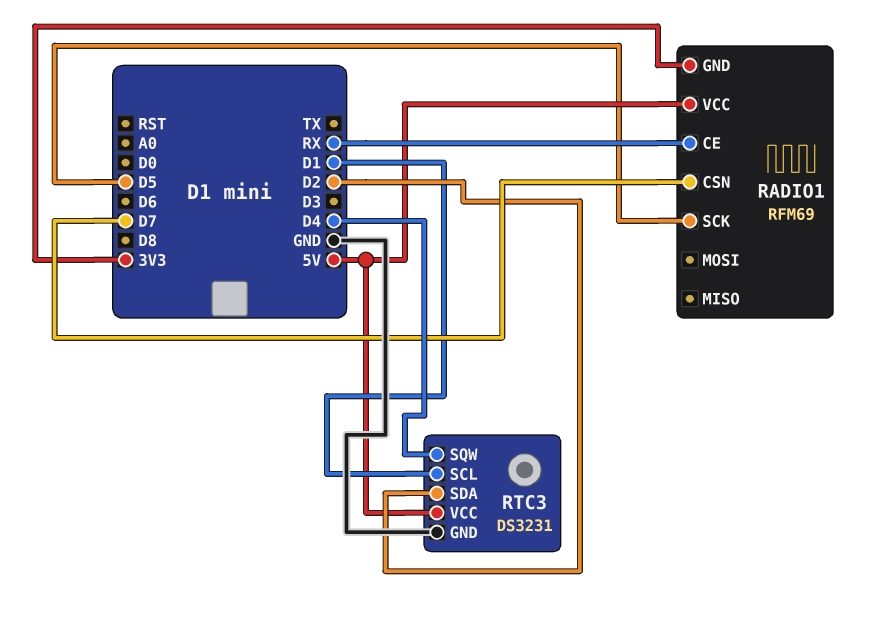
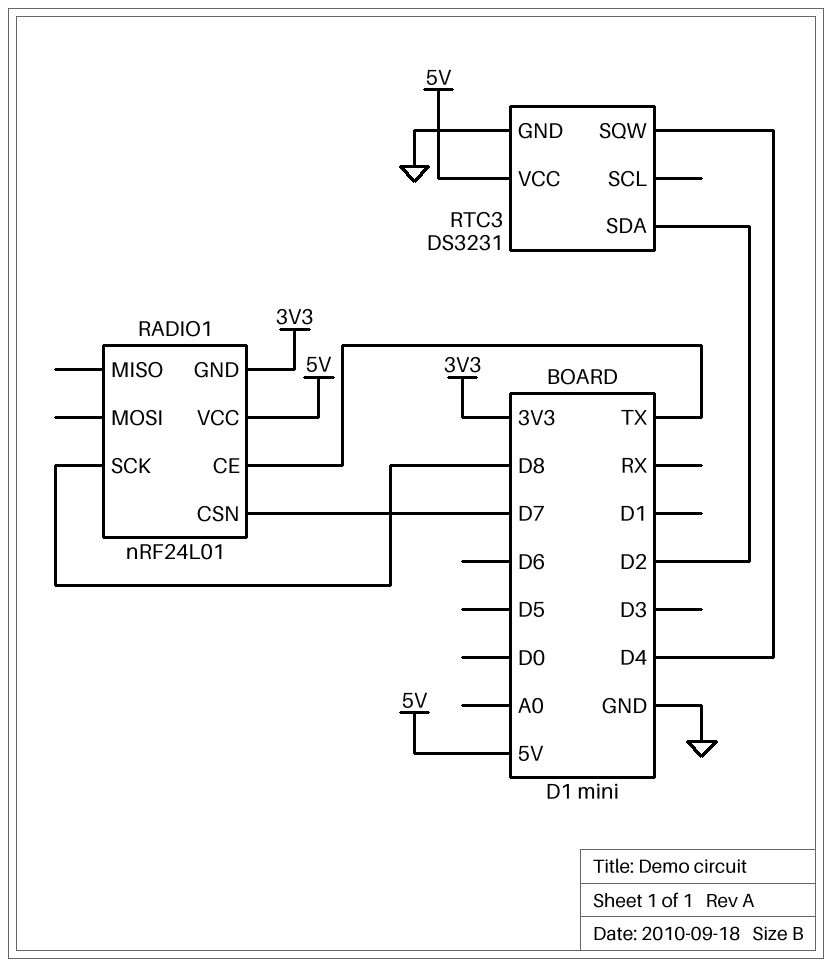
RADIO1: RFM69 -> nRF24L01
RADIO1 pin CE: RX -> TX
RADIO1 pin SCK: D5 -> D8
RTC3 pin SCL: D1 -> none

